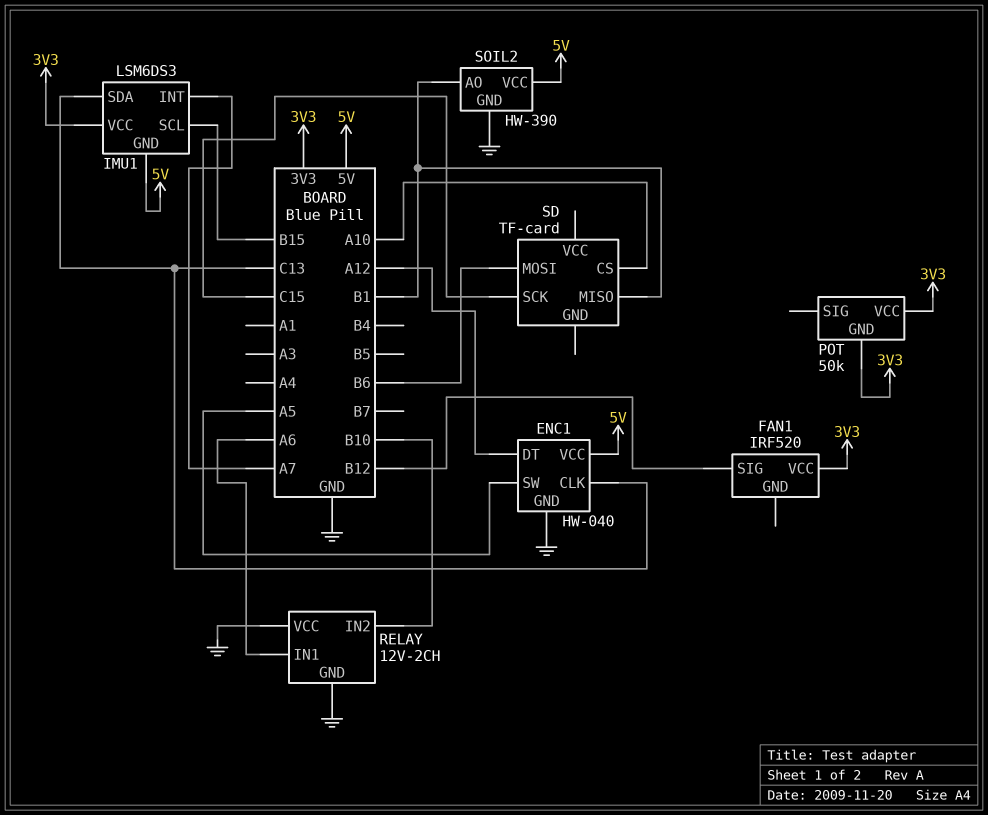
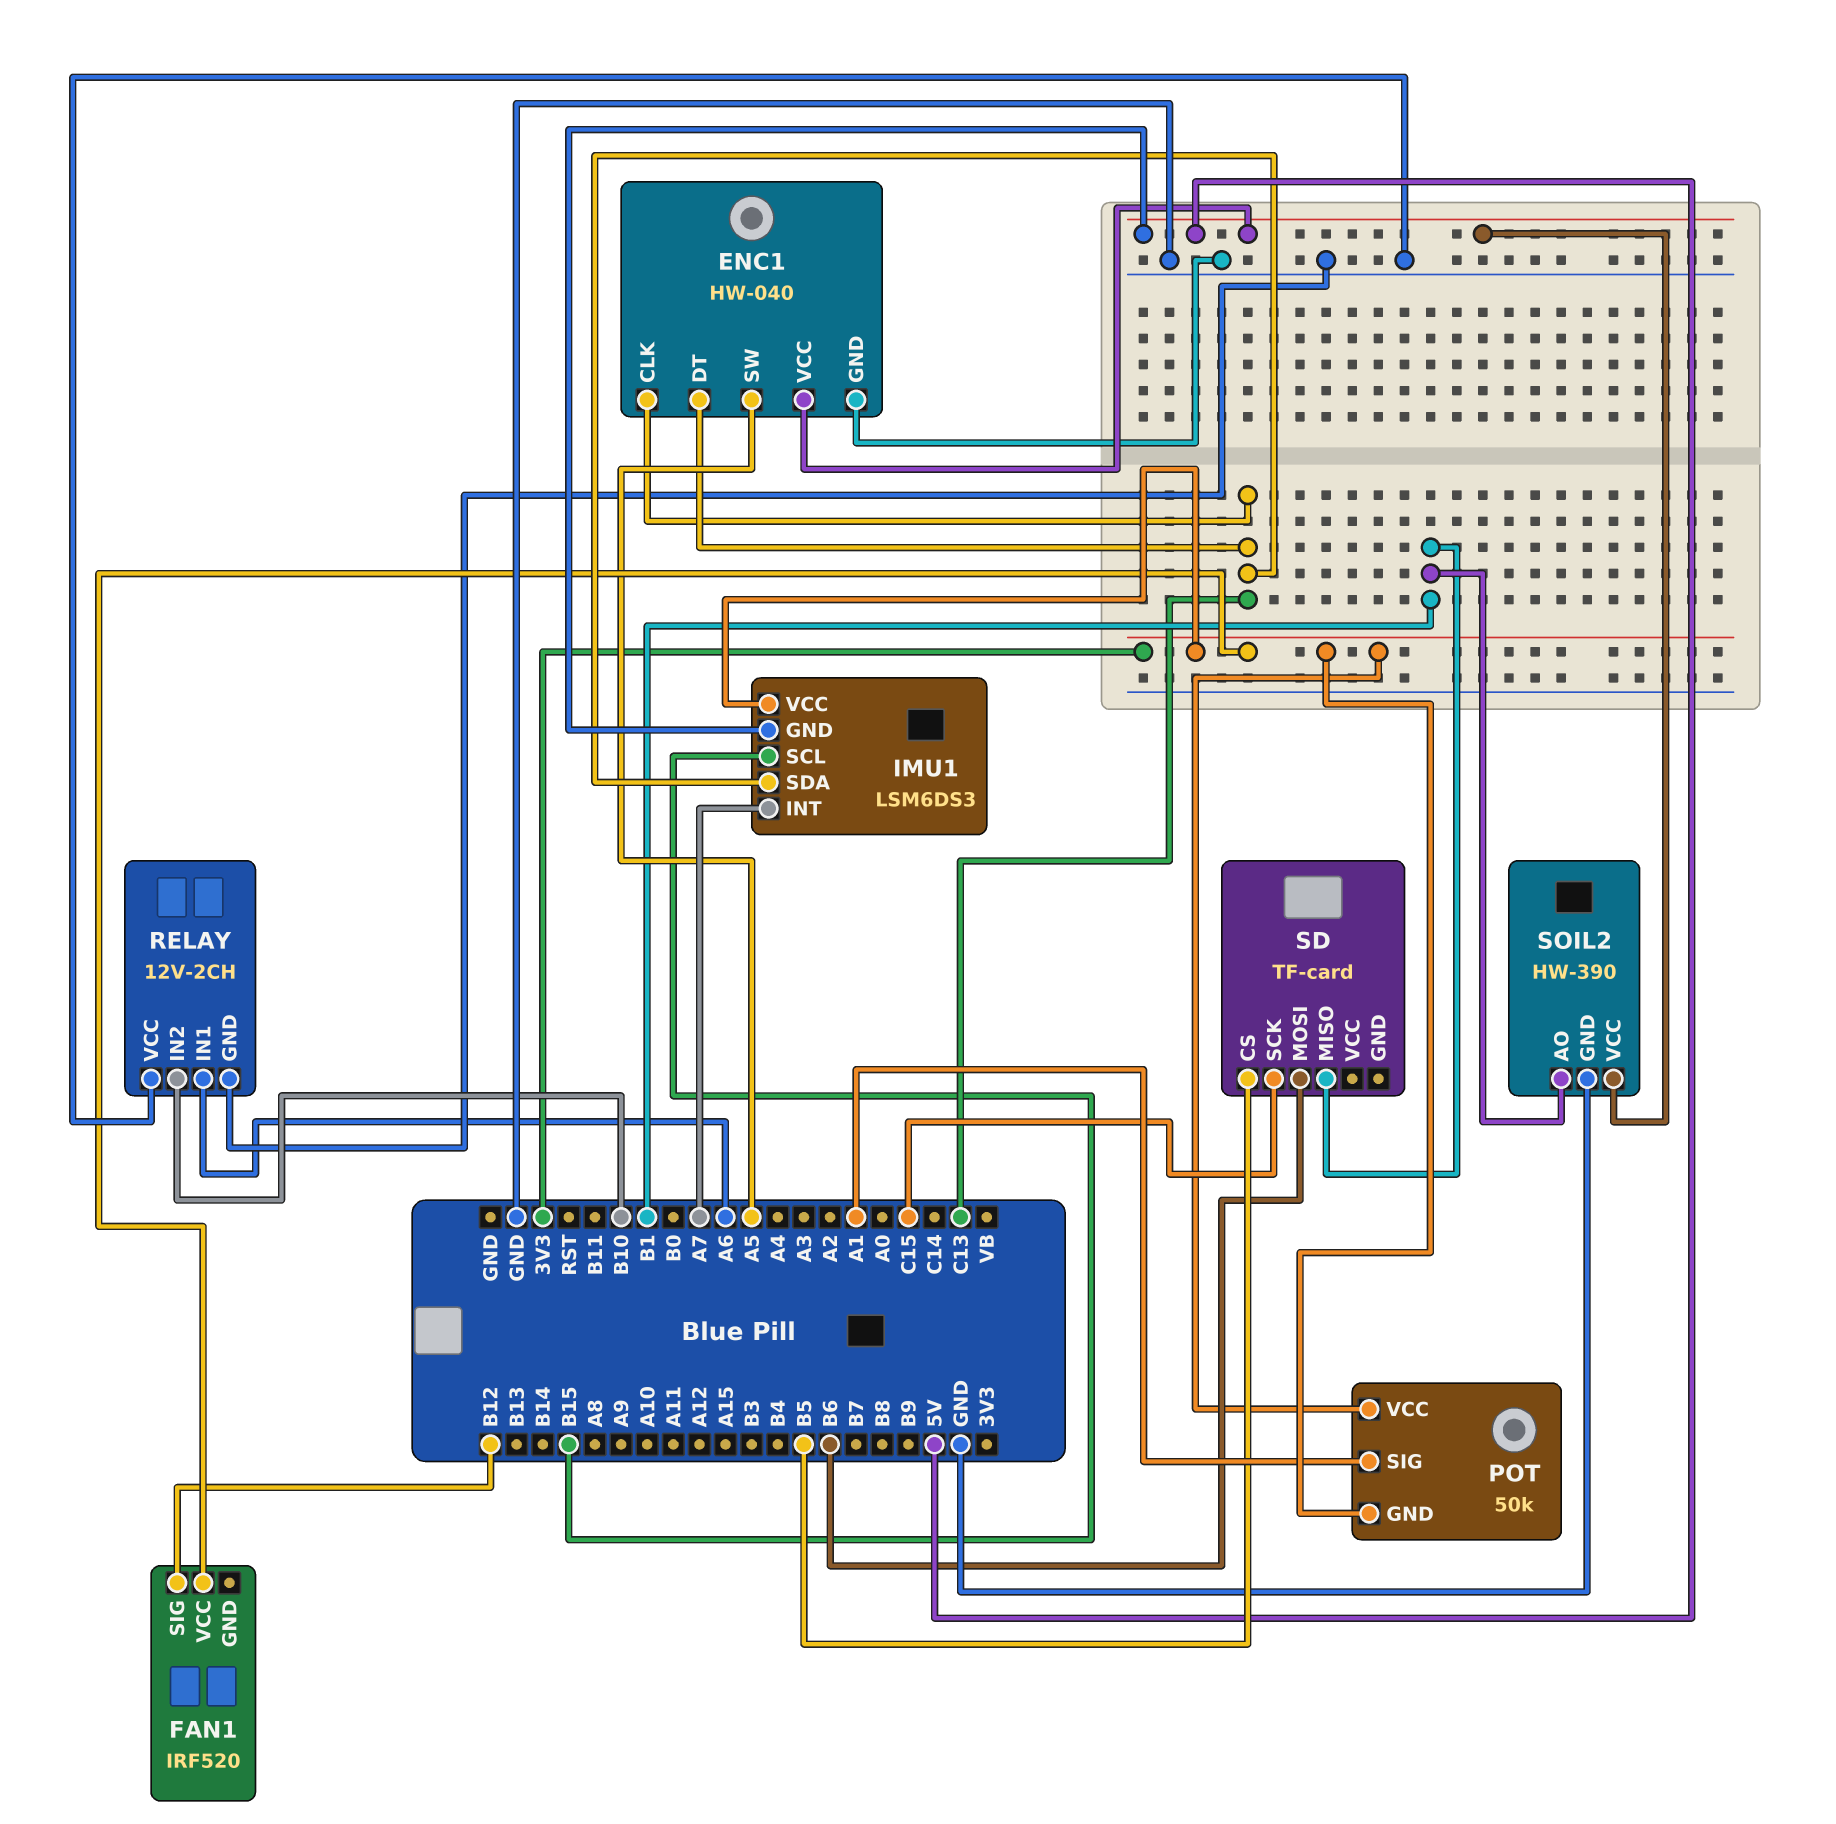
ENC1 pin DT: A12 -> C13
POT pin SIG: none -> A1
SD pin CS: A10 -> B5

